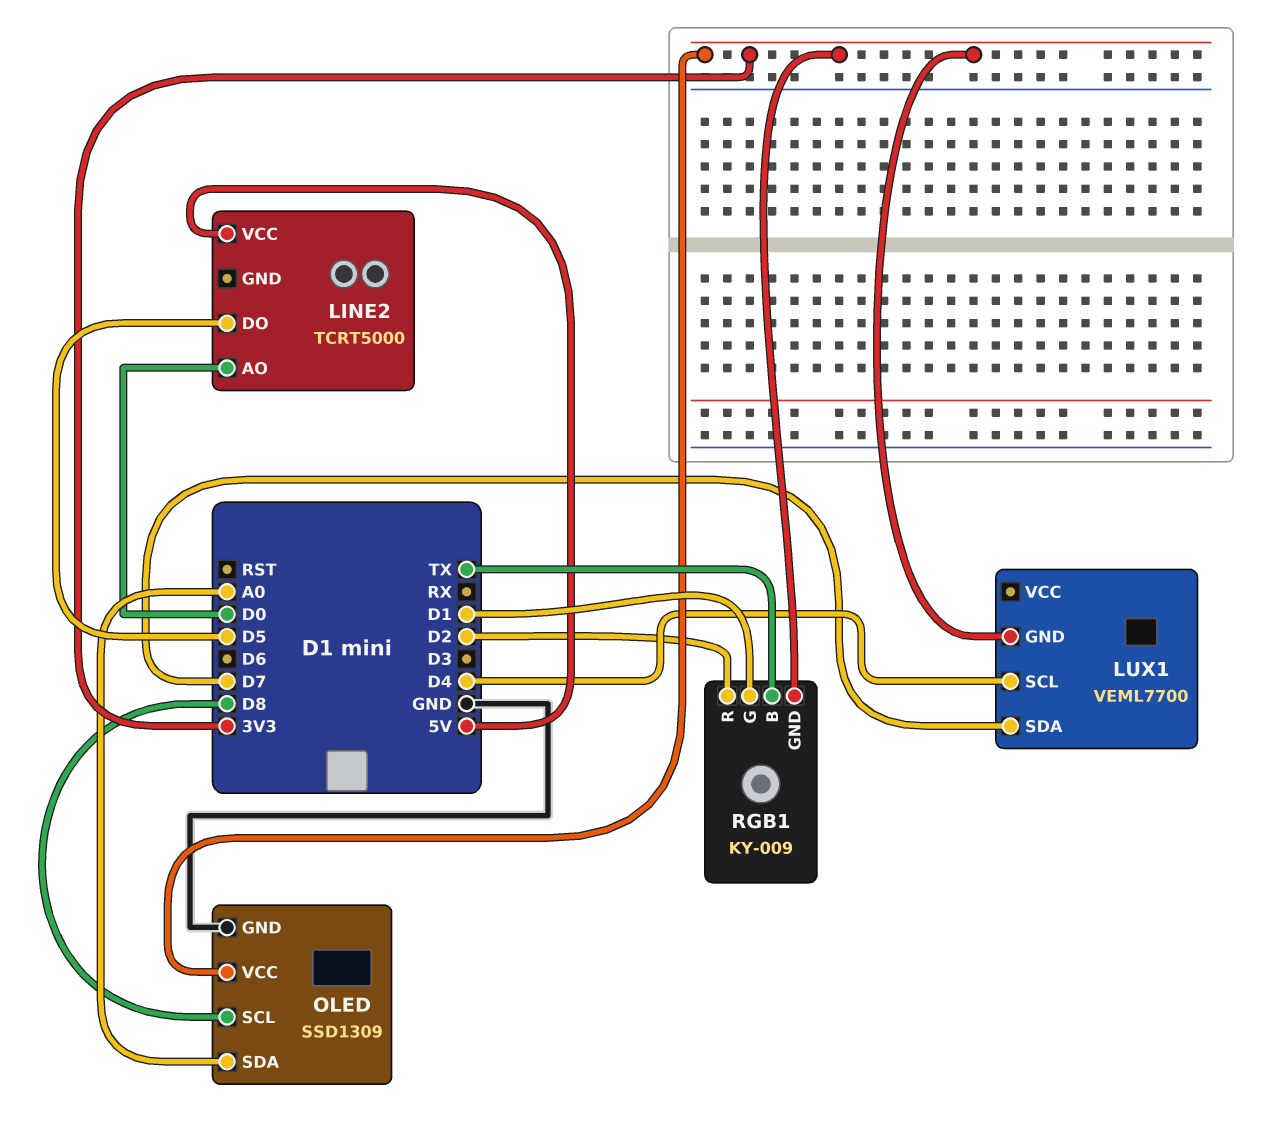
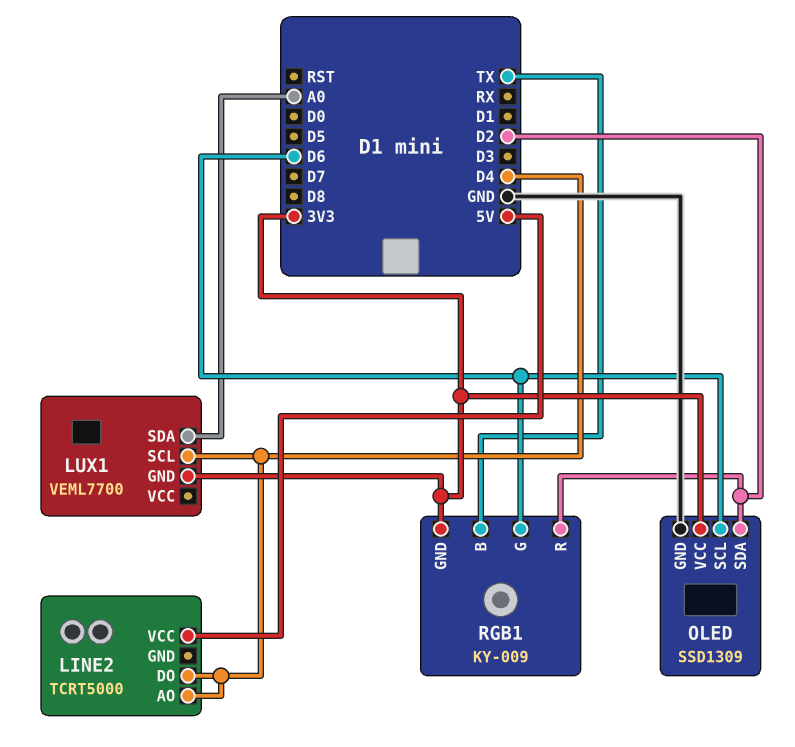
LINE2 pin AO: D0 -> D4
LINE2 pin DO: D5 -> D4
LUX1 pin SDA: D7 -> A0
OLED pin SCL: D8 -> D6
OLED pin SDA: A0 -> D2
RGB1 pin G: D1 -> D6

